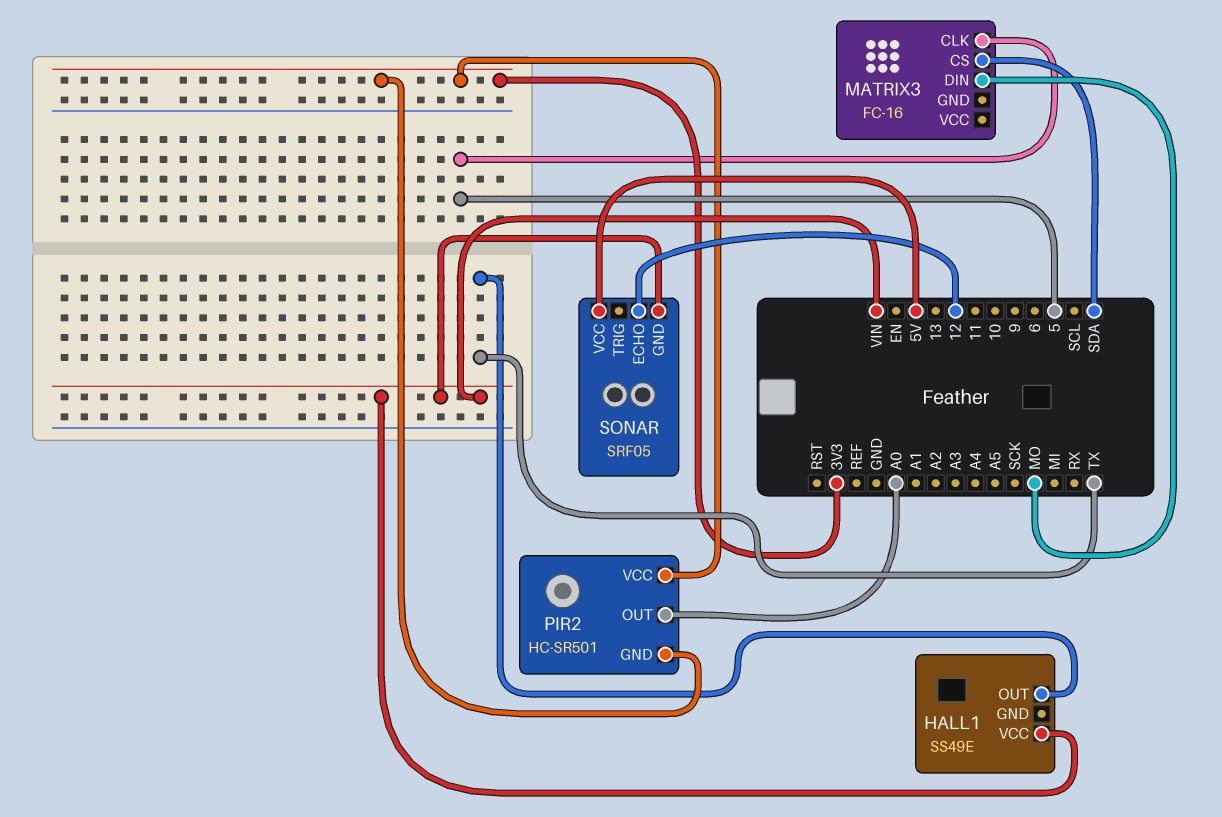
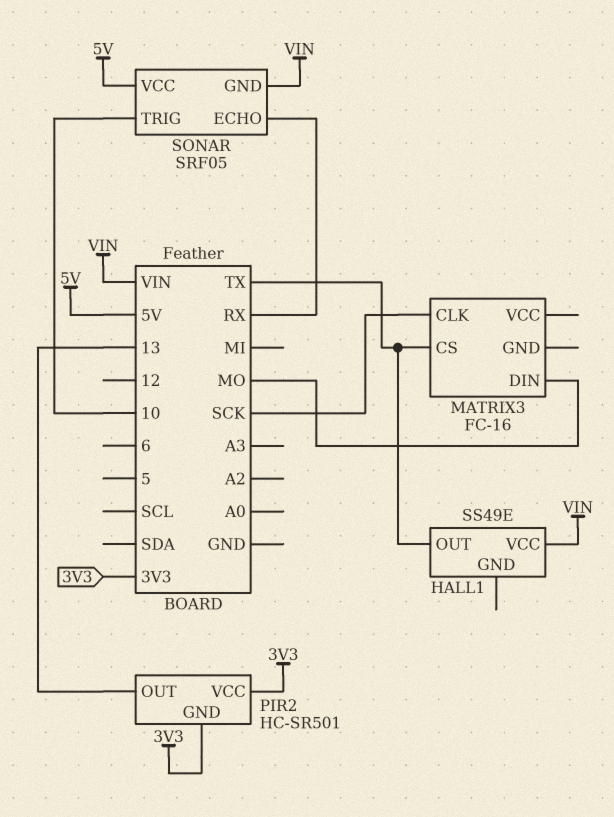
MATRIX3 pin CLK: 5 -> SCK
MATRIX3 pin CS: SDA -> TX
PIR2 pin OUT: A0 -> 13
SONAR pin ECHO: 12 -> RX
SONAR pin TRIG: none -> 10

